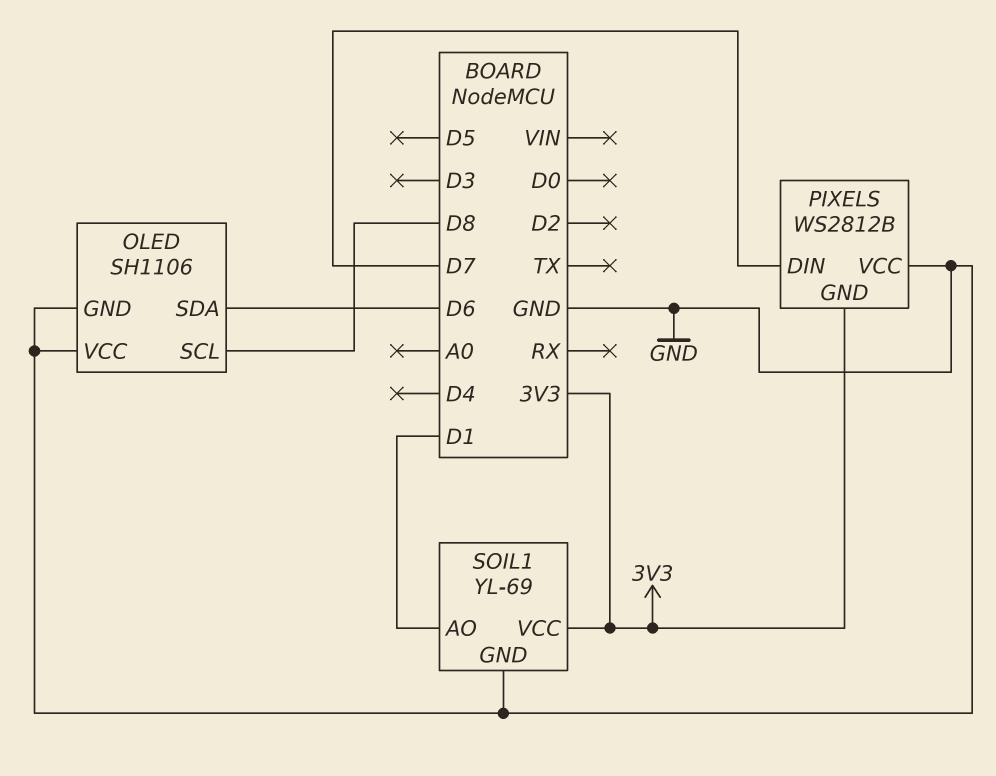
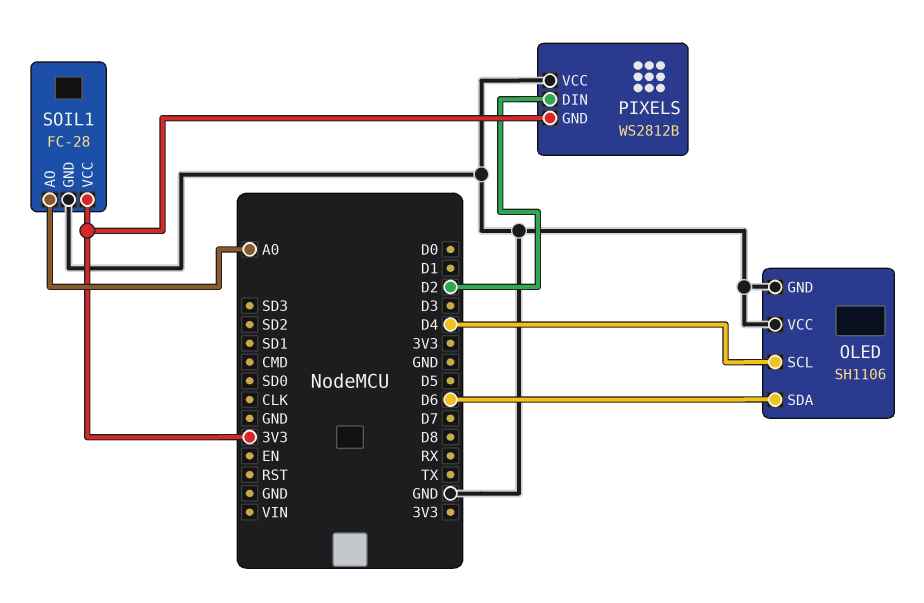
OLED pin SCL: D8 -> D4
PIXELS pin DIN: D7 -> D2
SOIL1: YL-69 -> FC-28
SOIL1 pin AO: D1 -> A0

